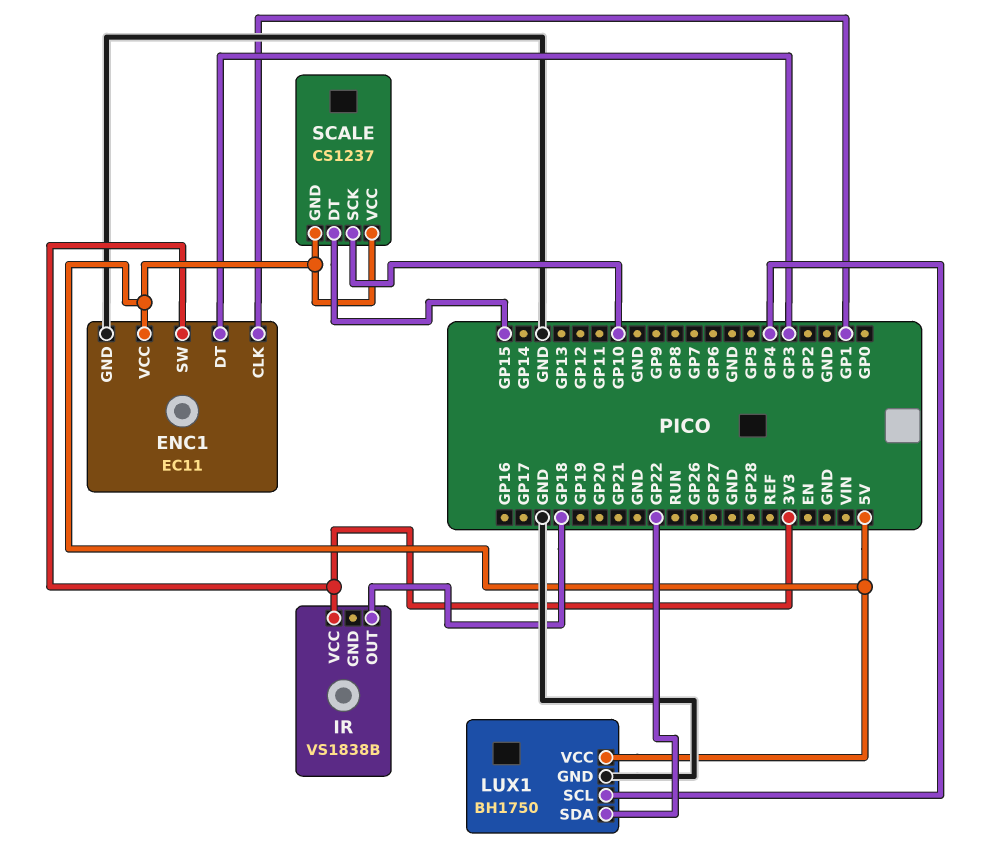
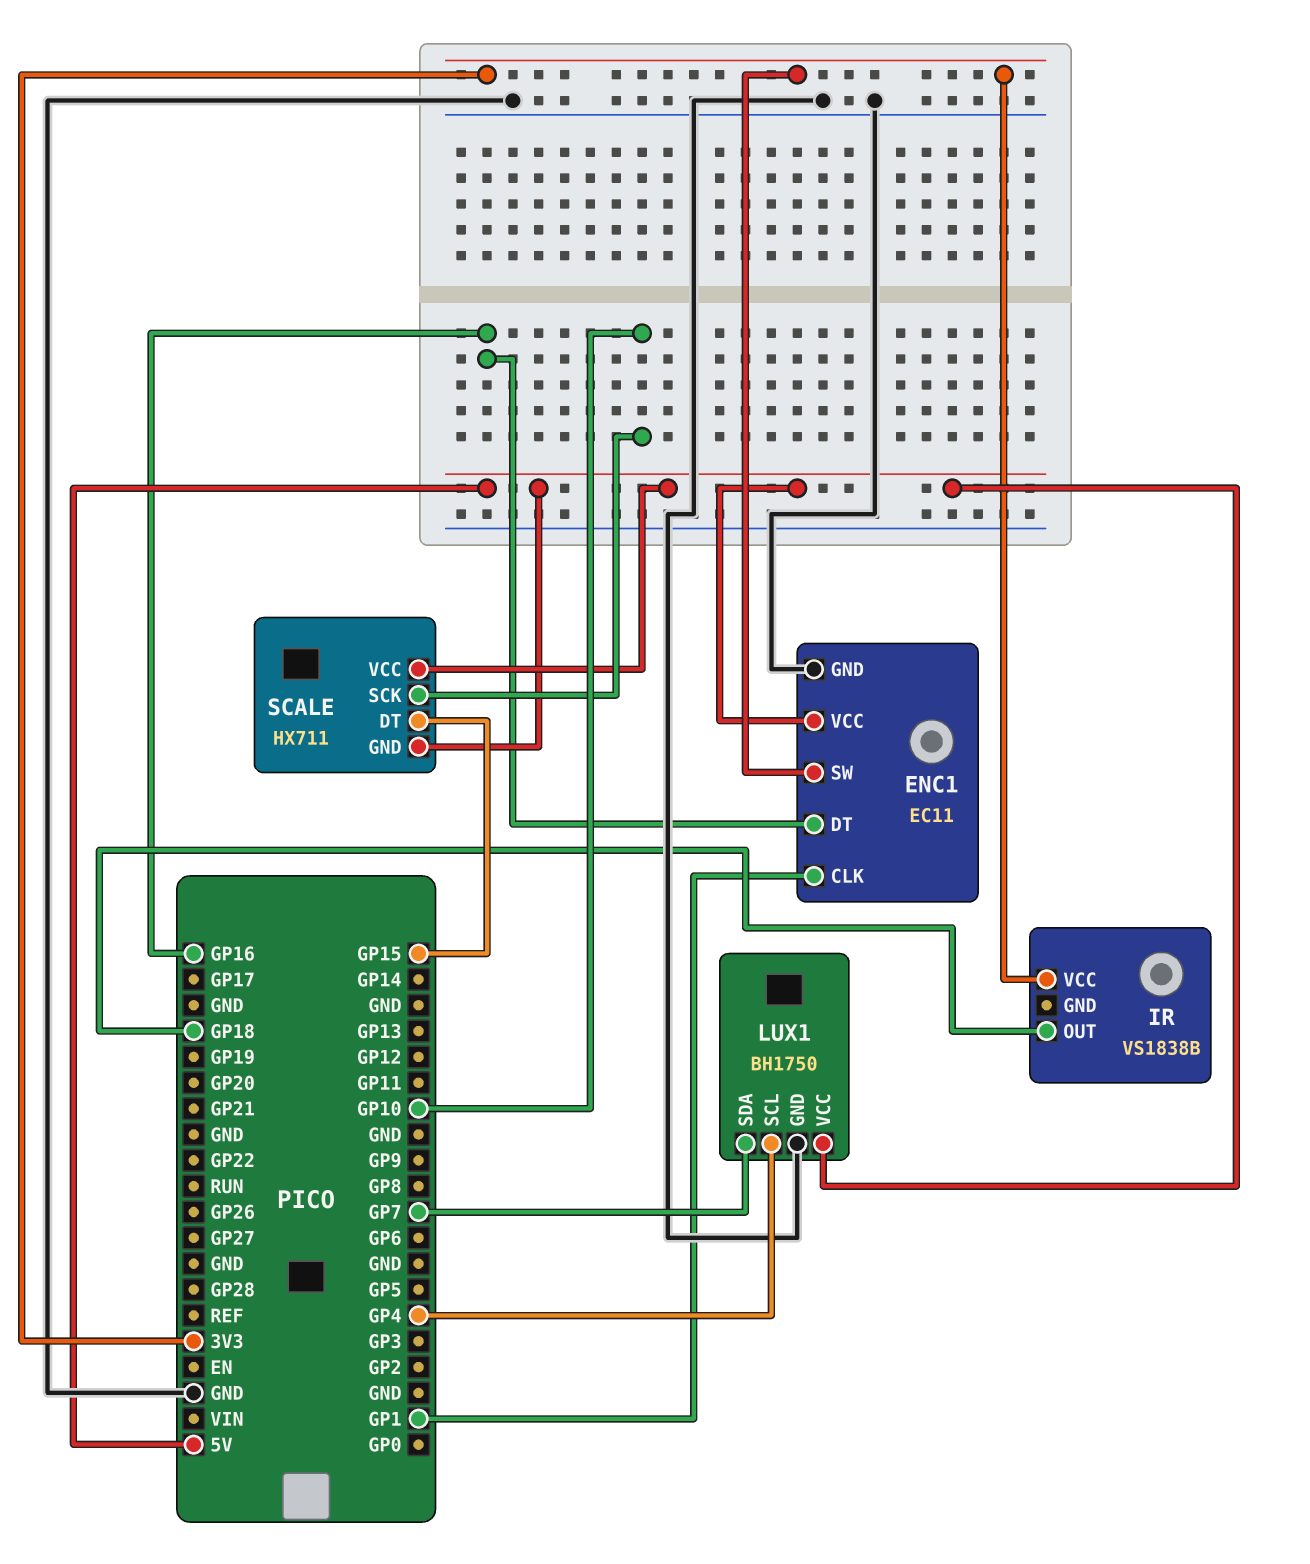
ENC1 pin DT: GP3 -> GP16
LUX1 pin SDA: GP22 -> GP7
SCALE: CS1237 -> HX711

